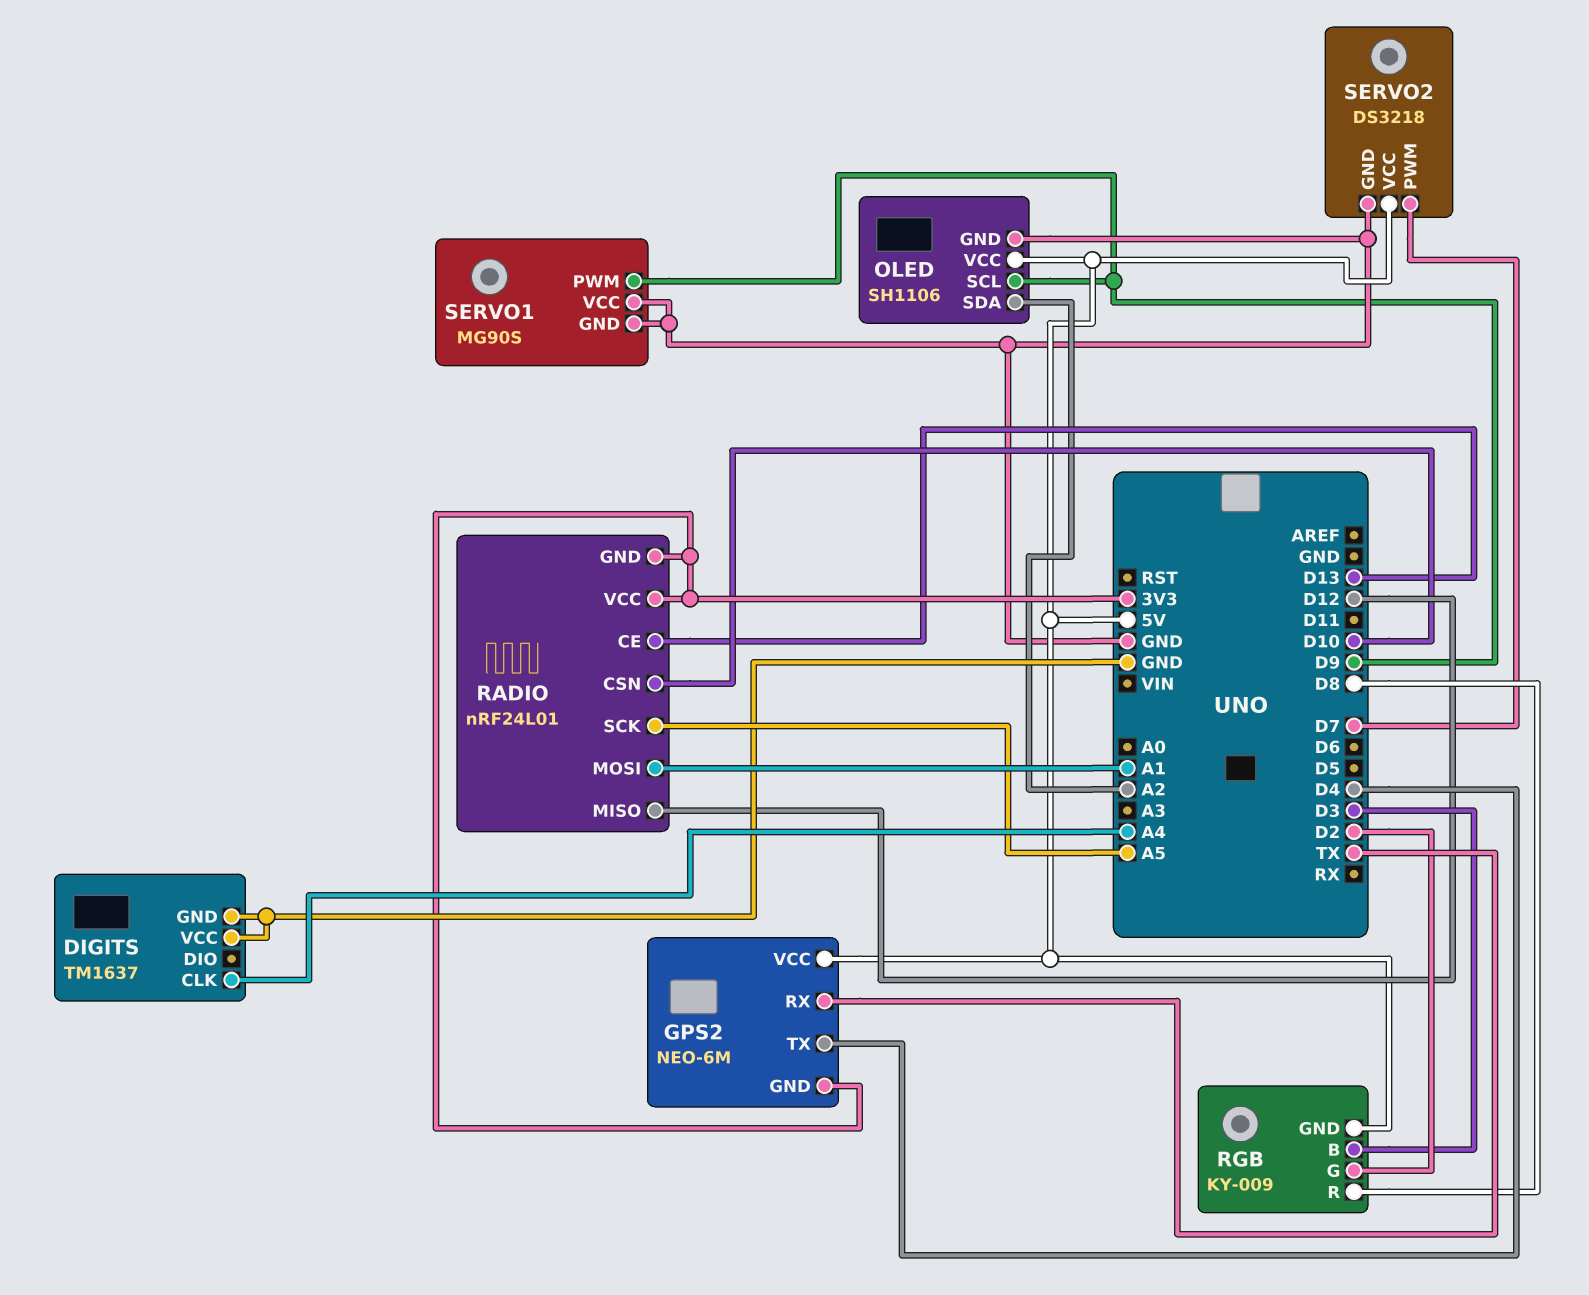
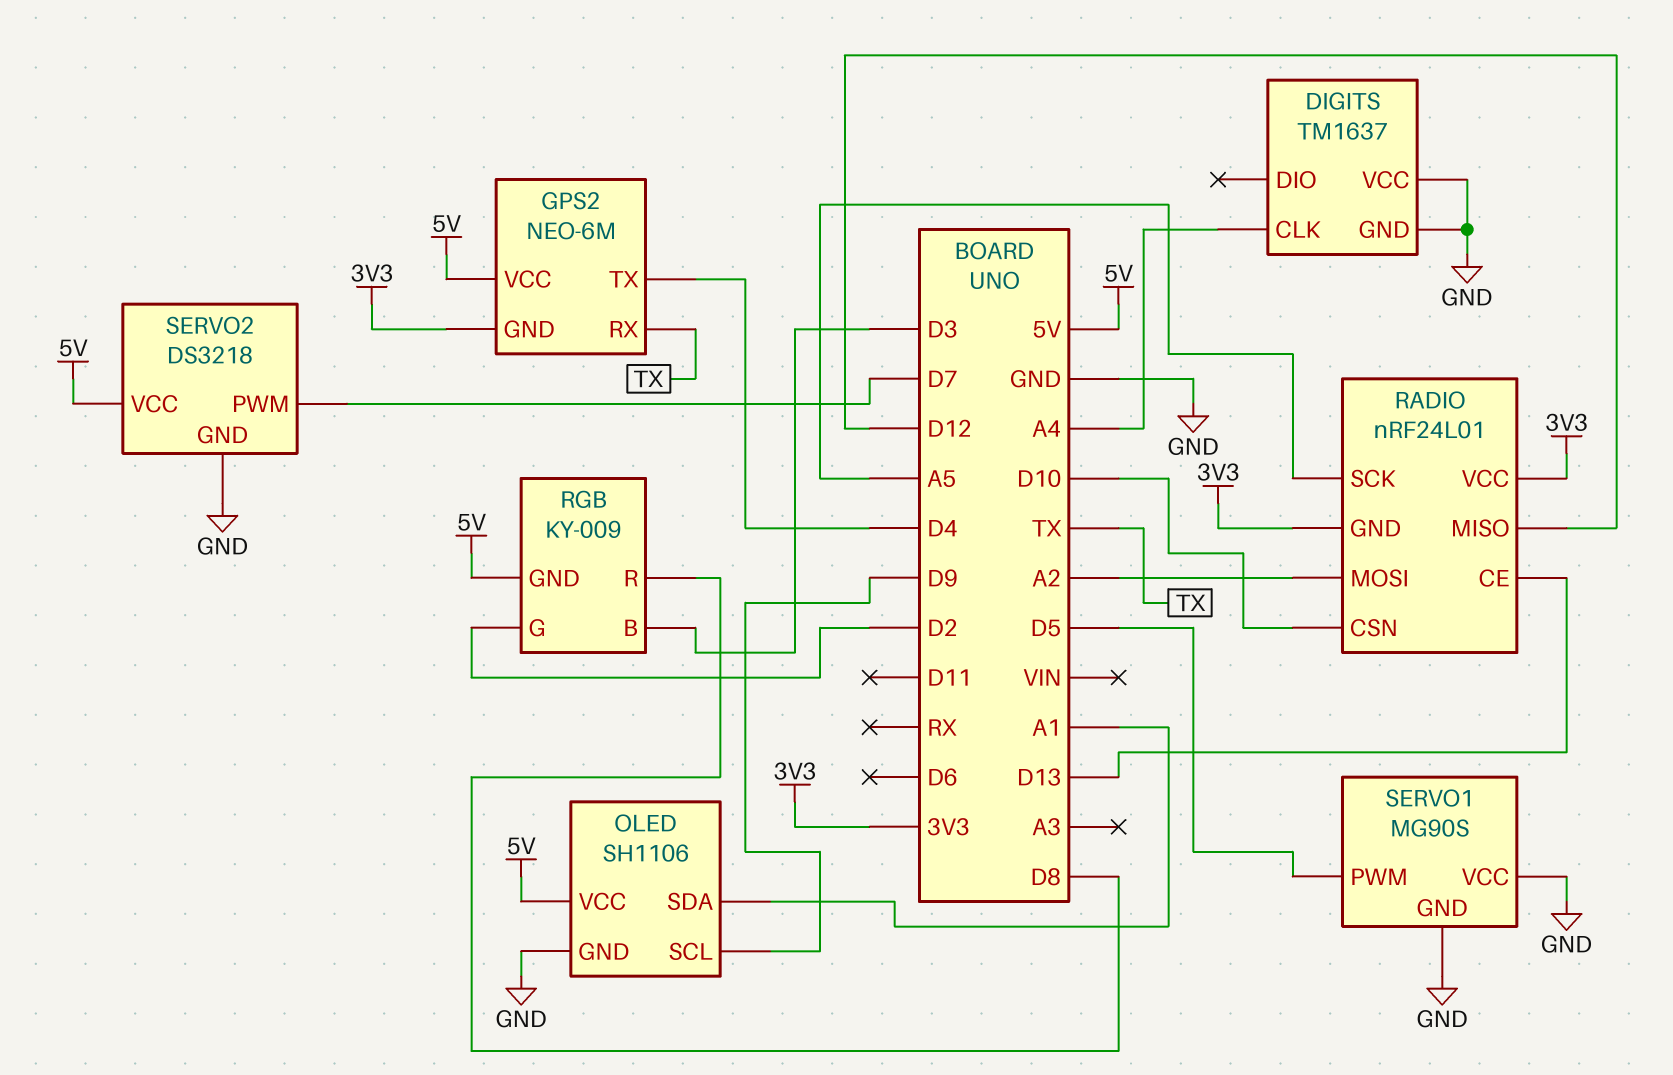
OLED pin SDA: A2 -> A1
RADIO pin MOSI: A1 -> A2
SERVO1 pin PWM: D9 -> D5

